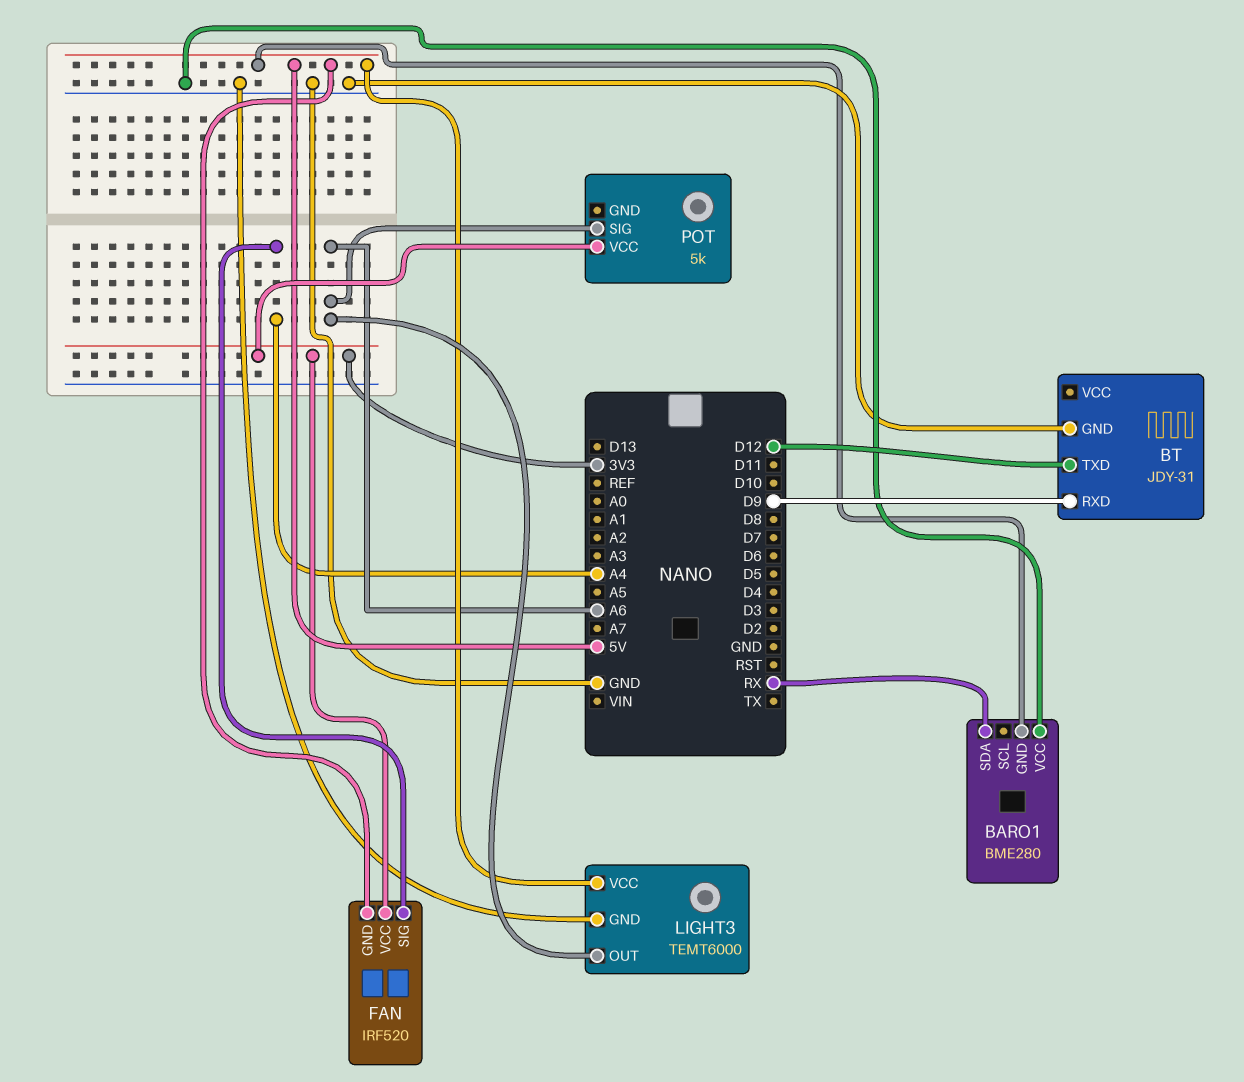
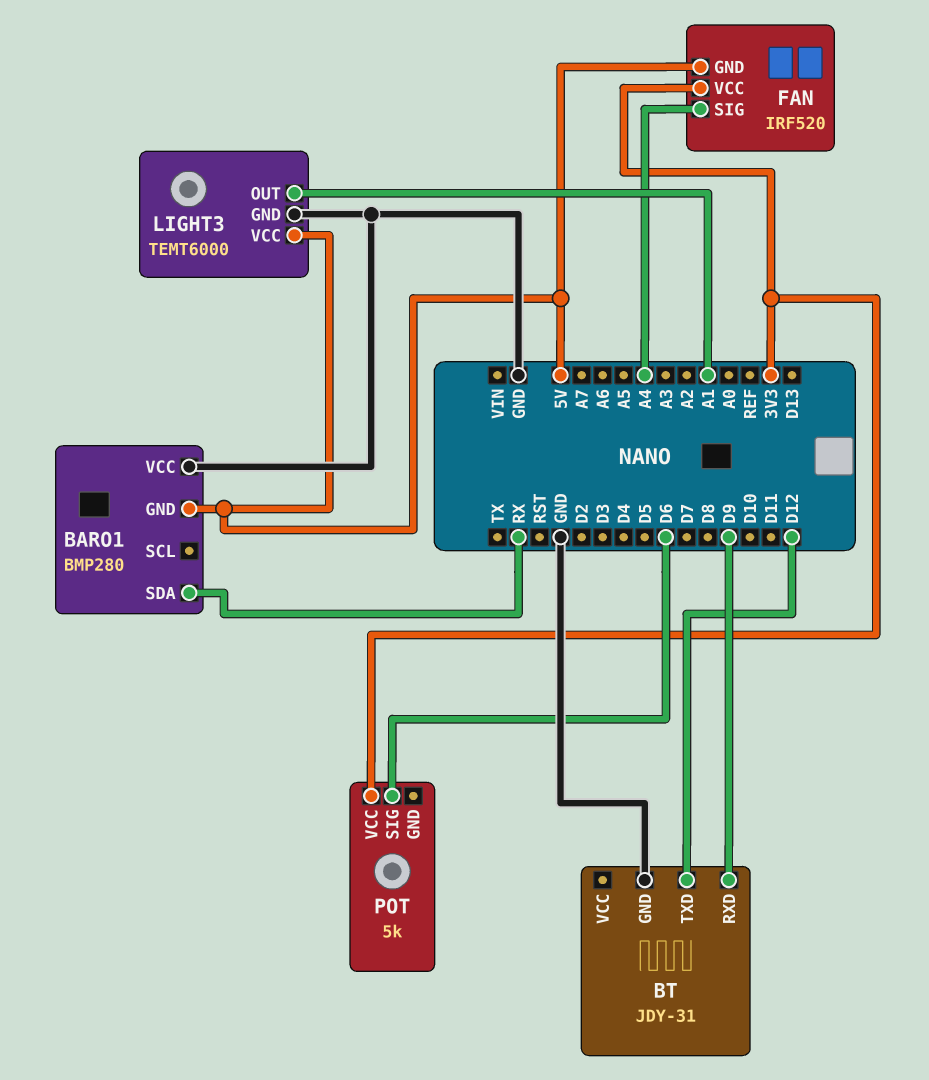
BARO1: BME280 -> BMP280
LIGHT3 pin OUT: A6 -> A1
POT pin SIG: A6 -> D6

